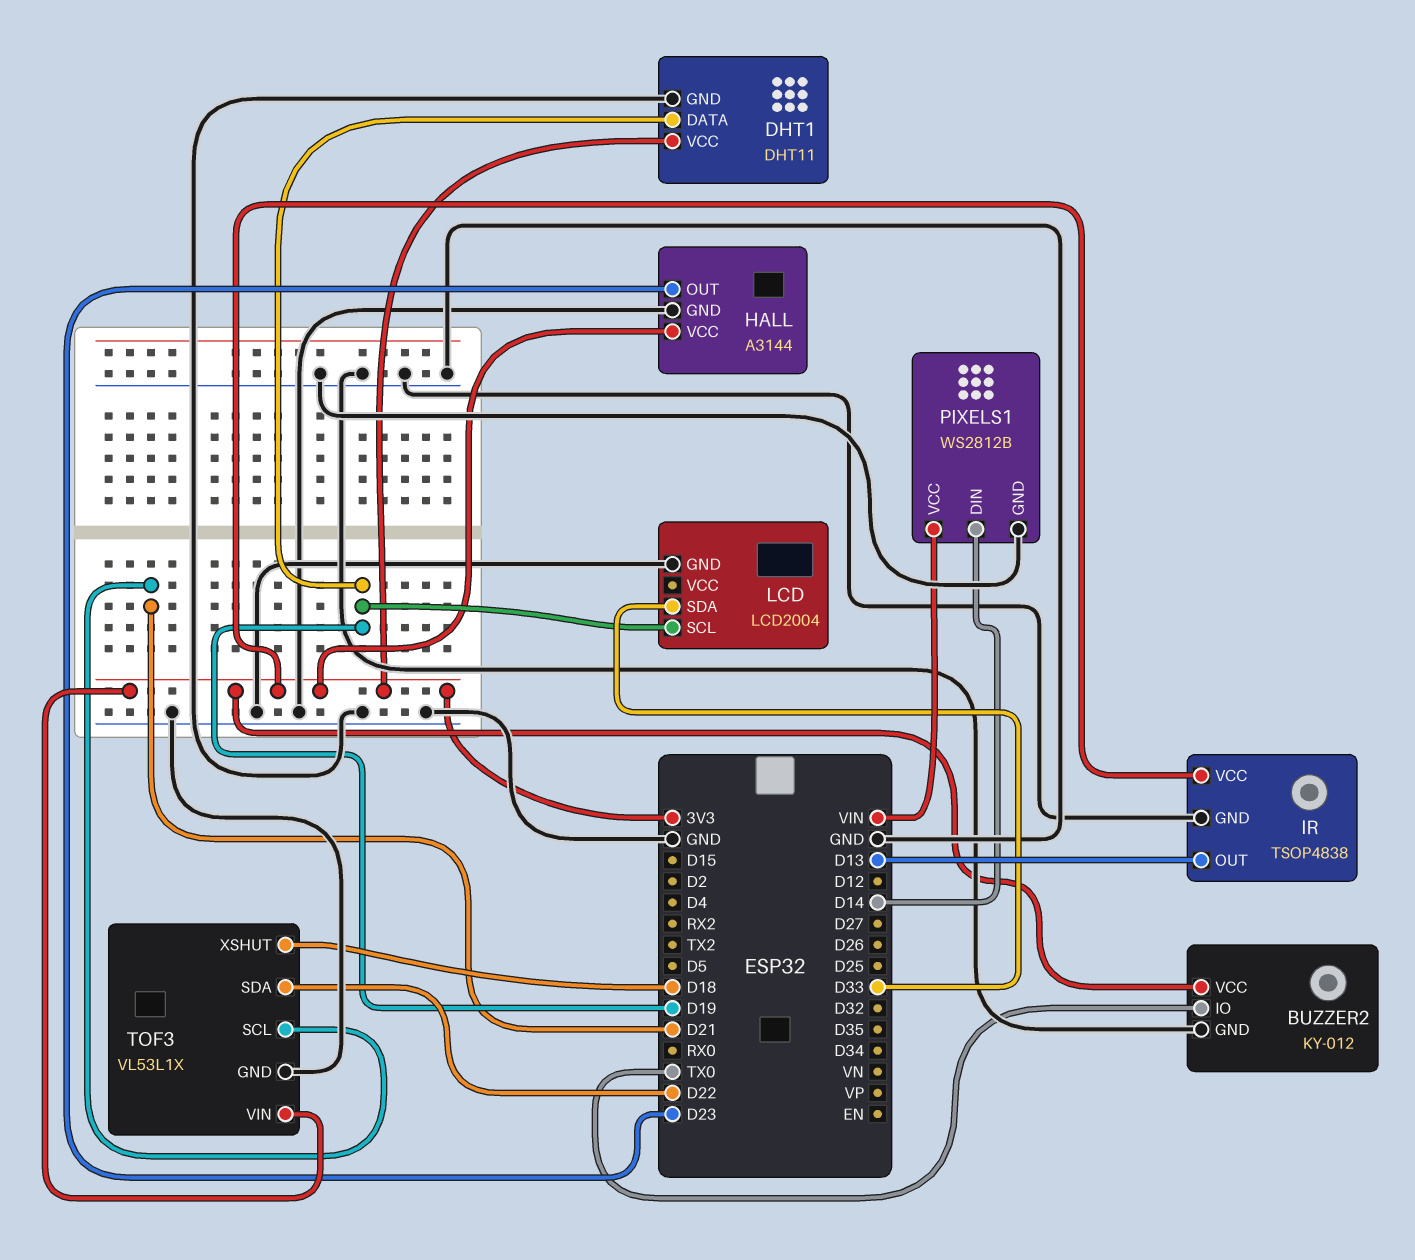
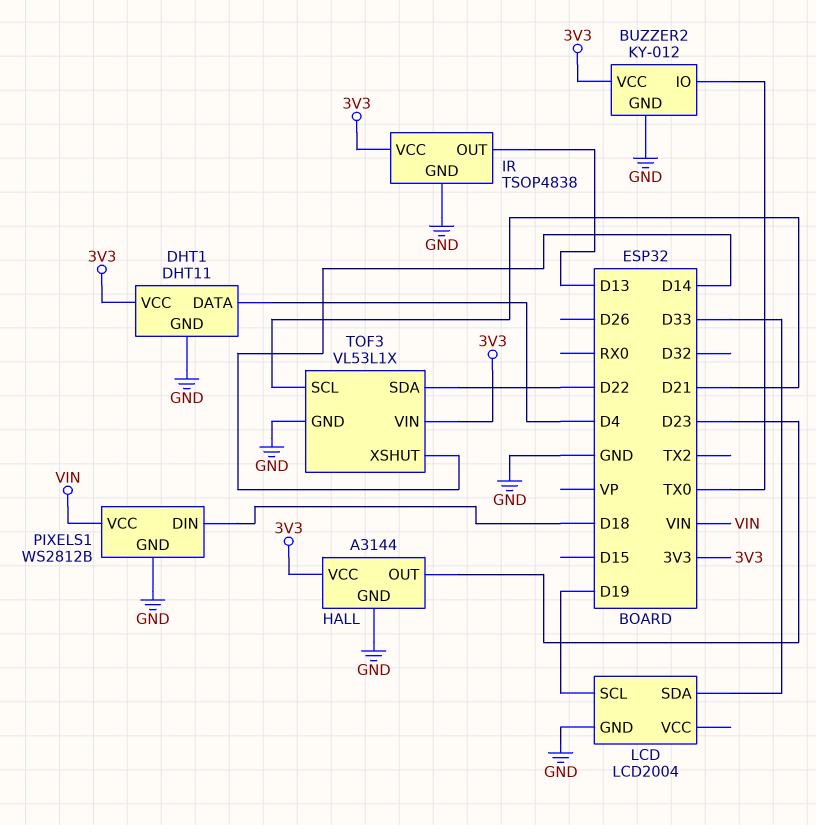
DHT1 pin DATA: D19 -> D4
PIXELS1 pin DIN: D14 -> D18
TOF3 pin XSHUT: D18 -> D14

